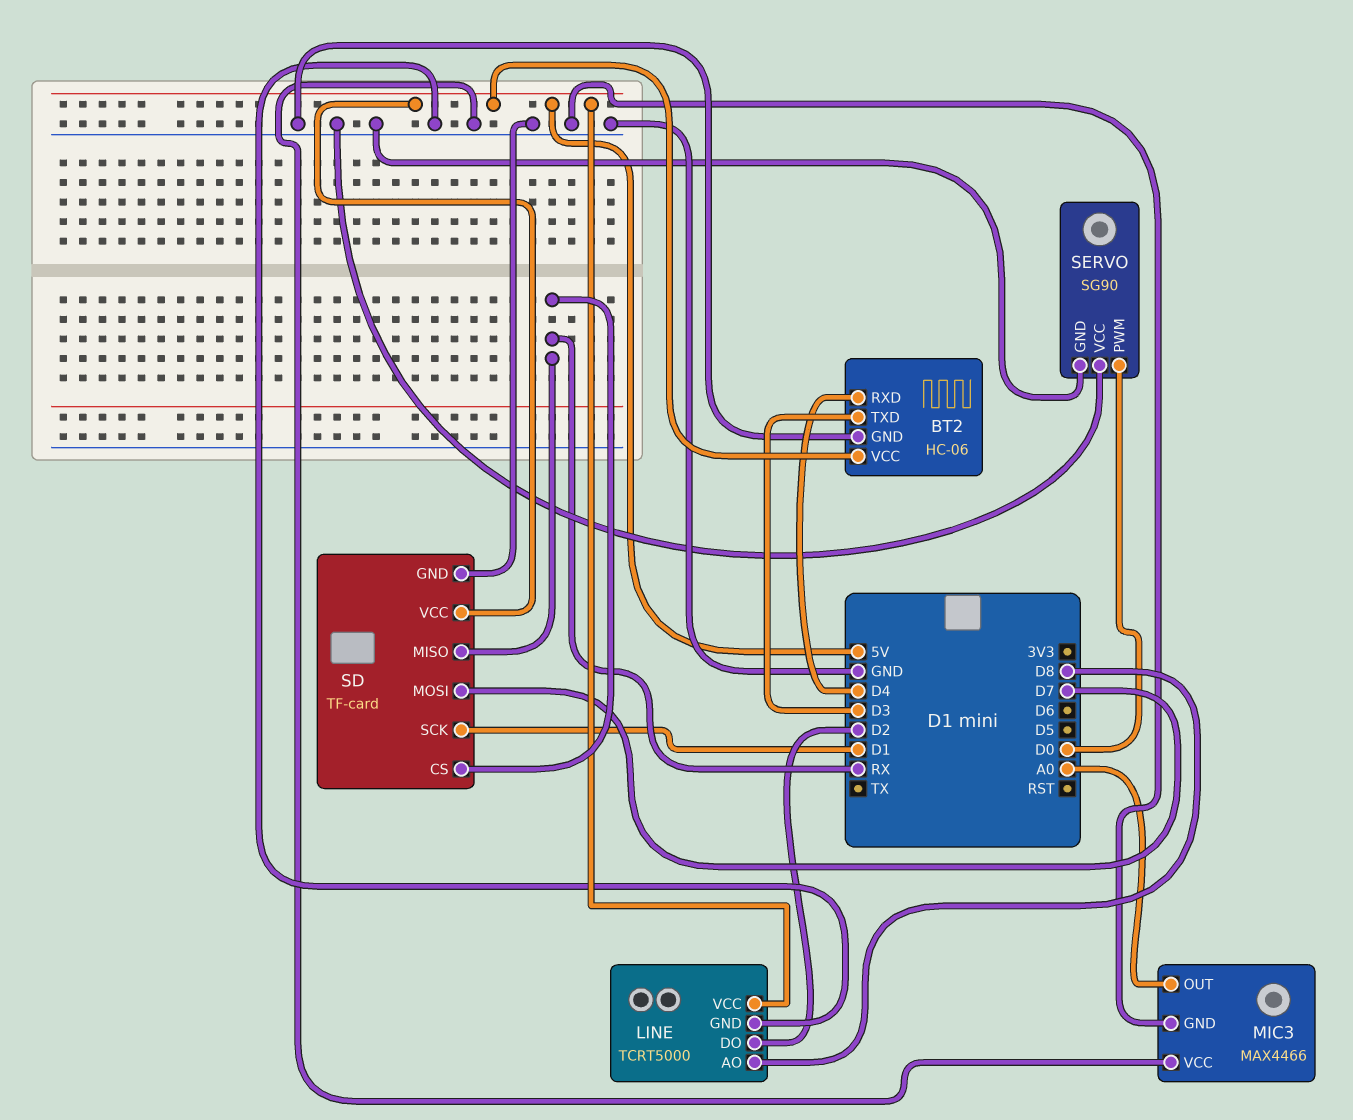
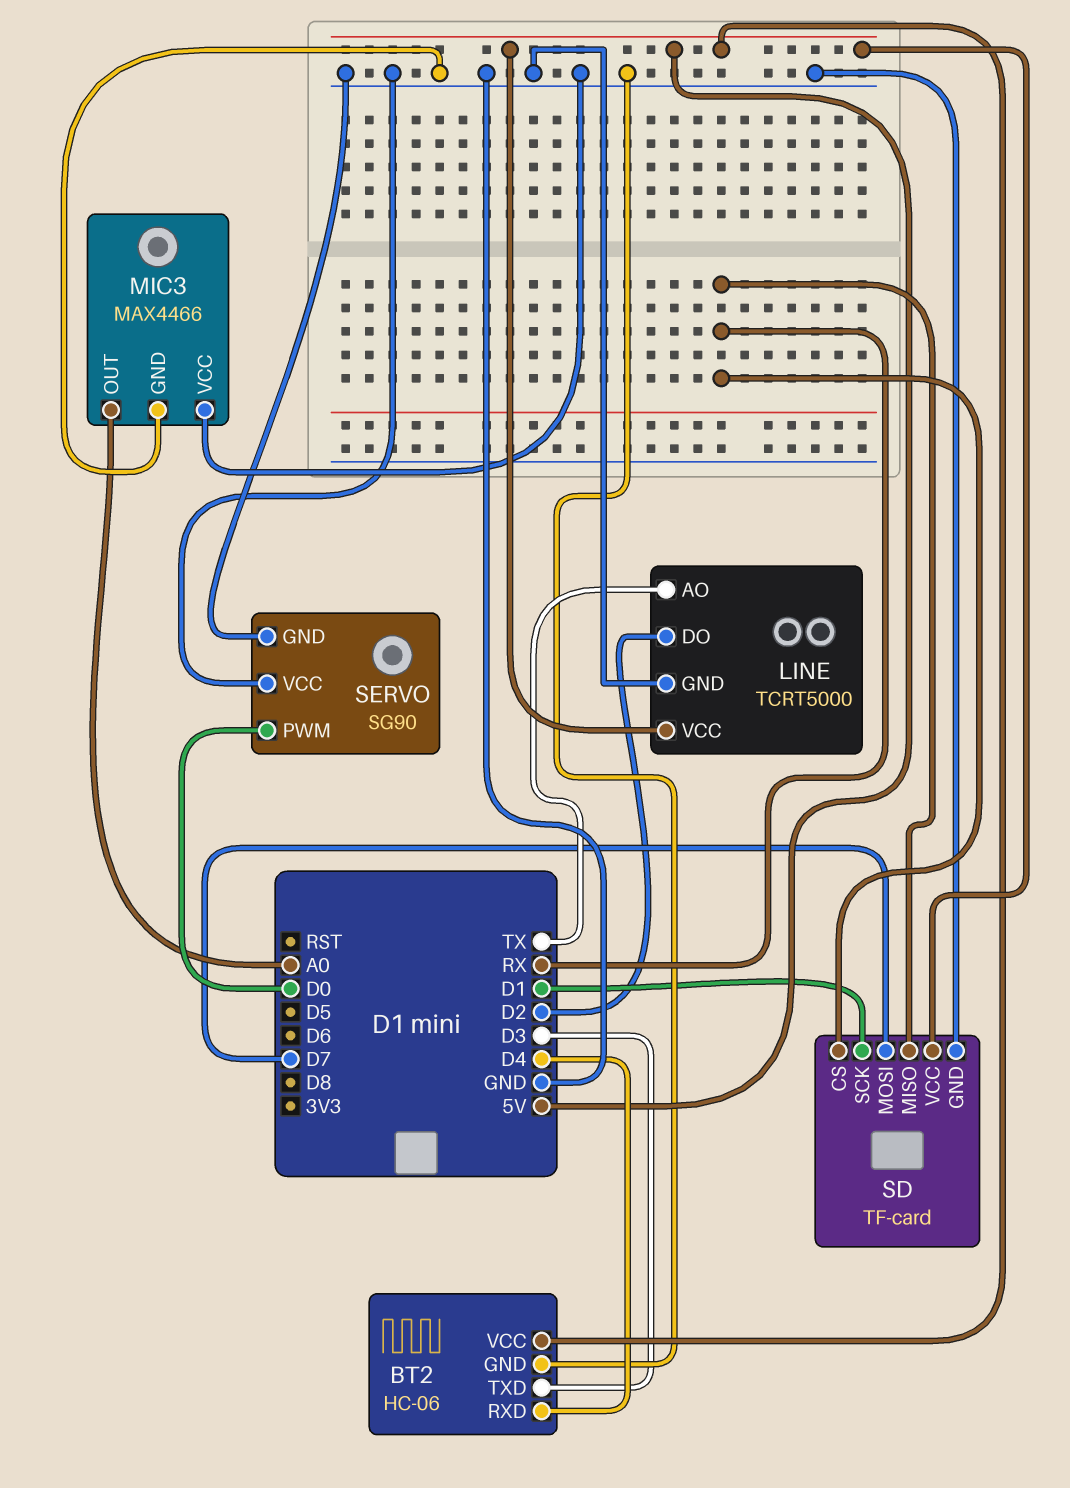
LINE pin AO: D8 -> TX

